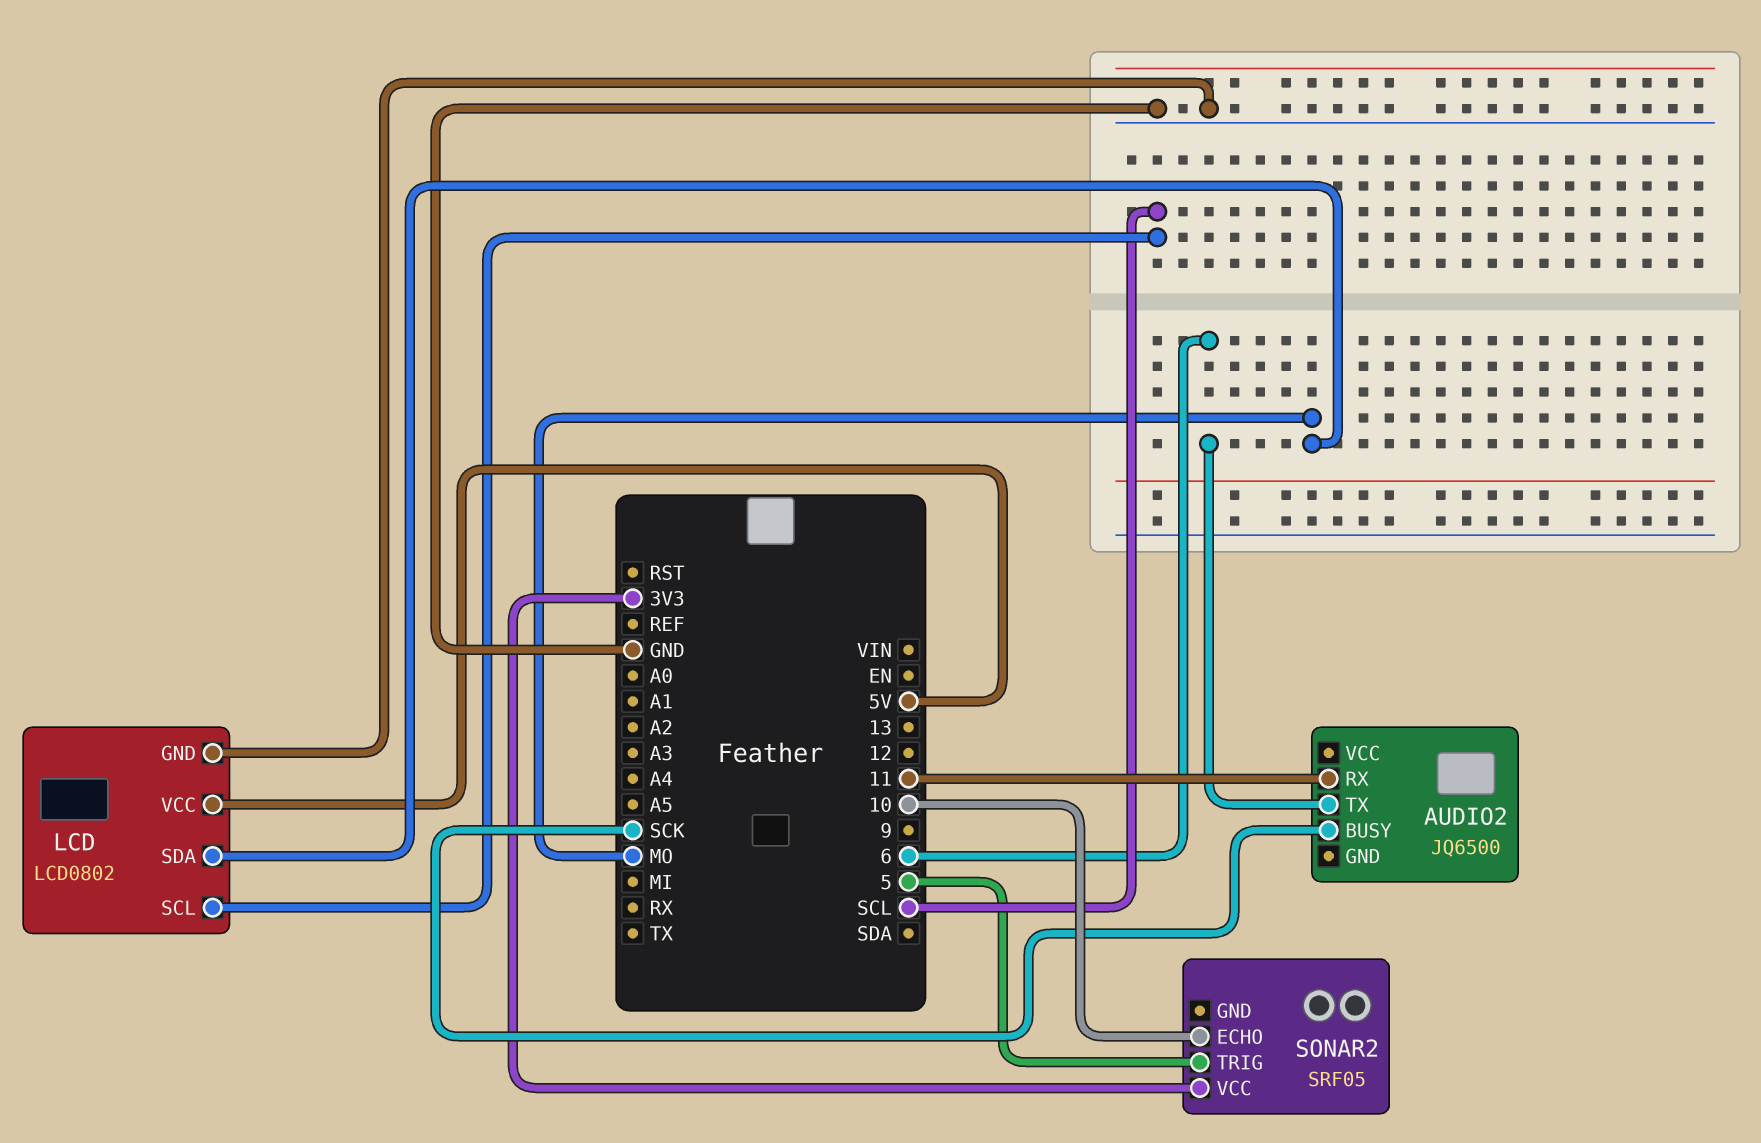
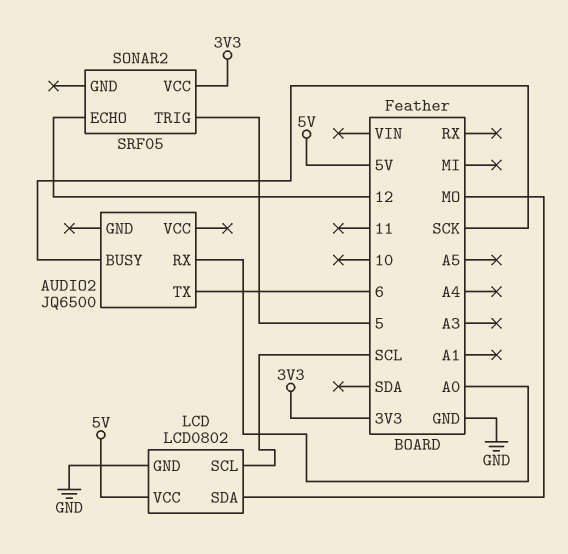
AUDIO2 pin RX: 11 -> A0
SONAR2 pin ECHO: 10 -> 12

